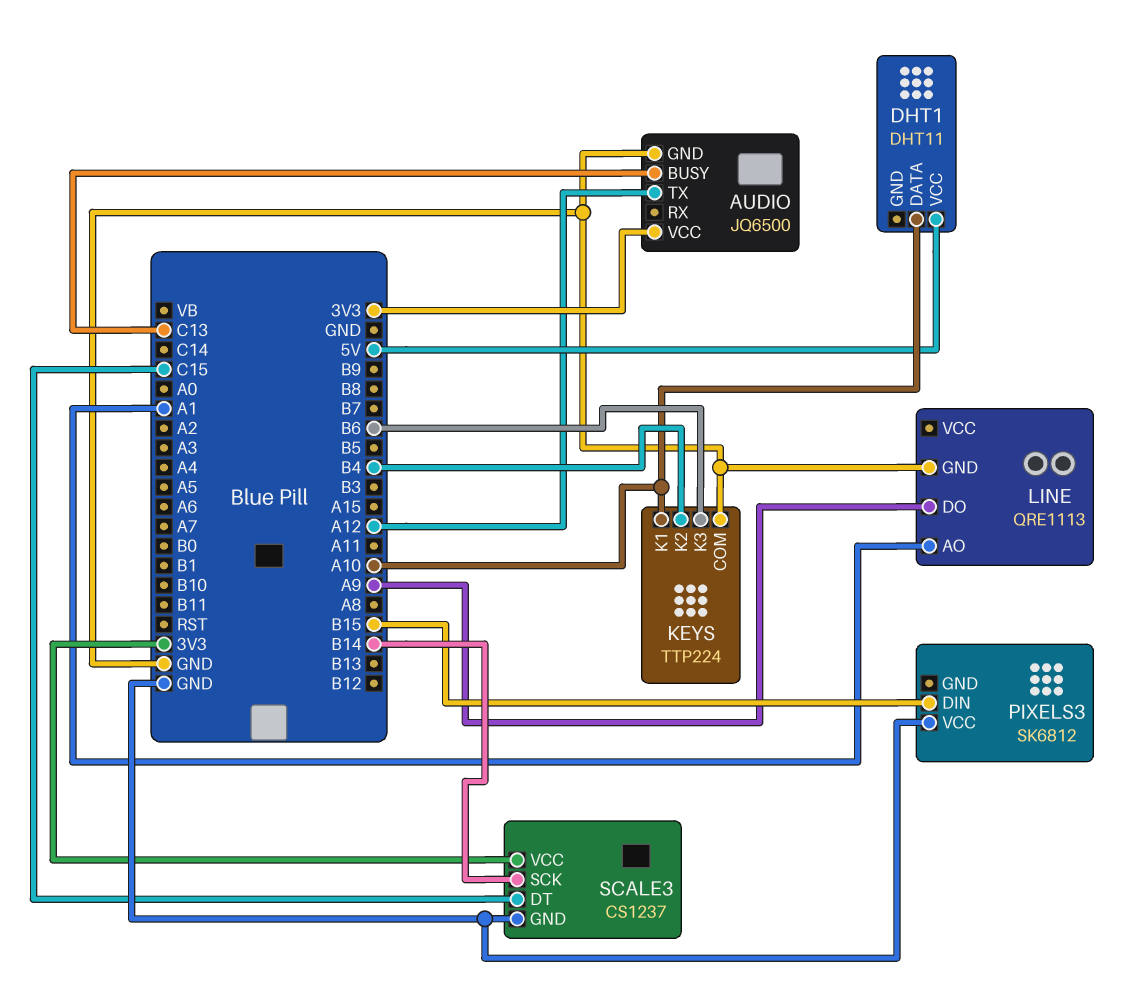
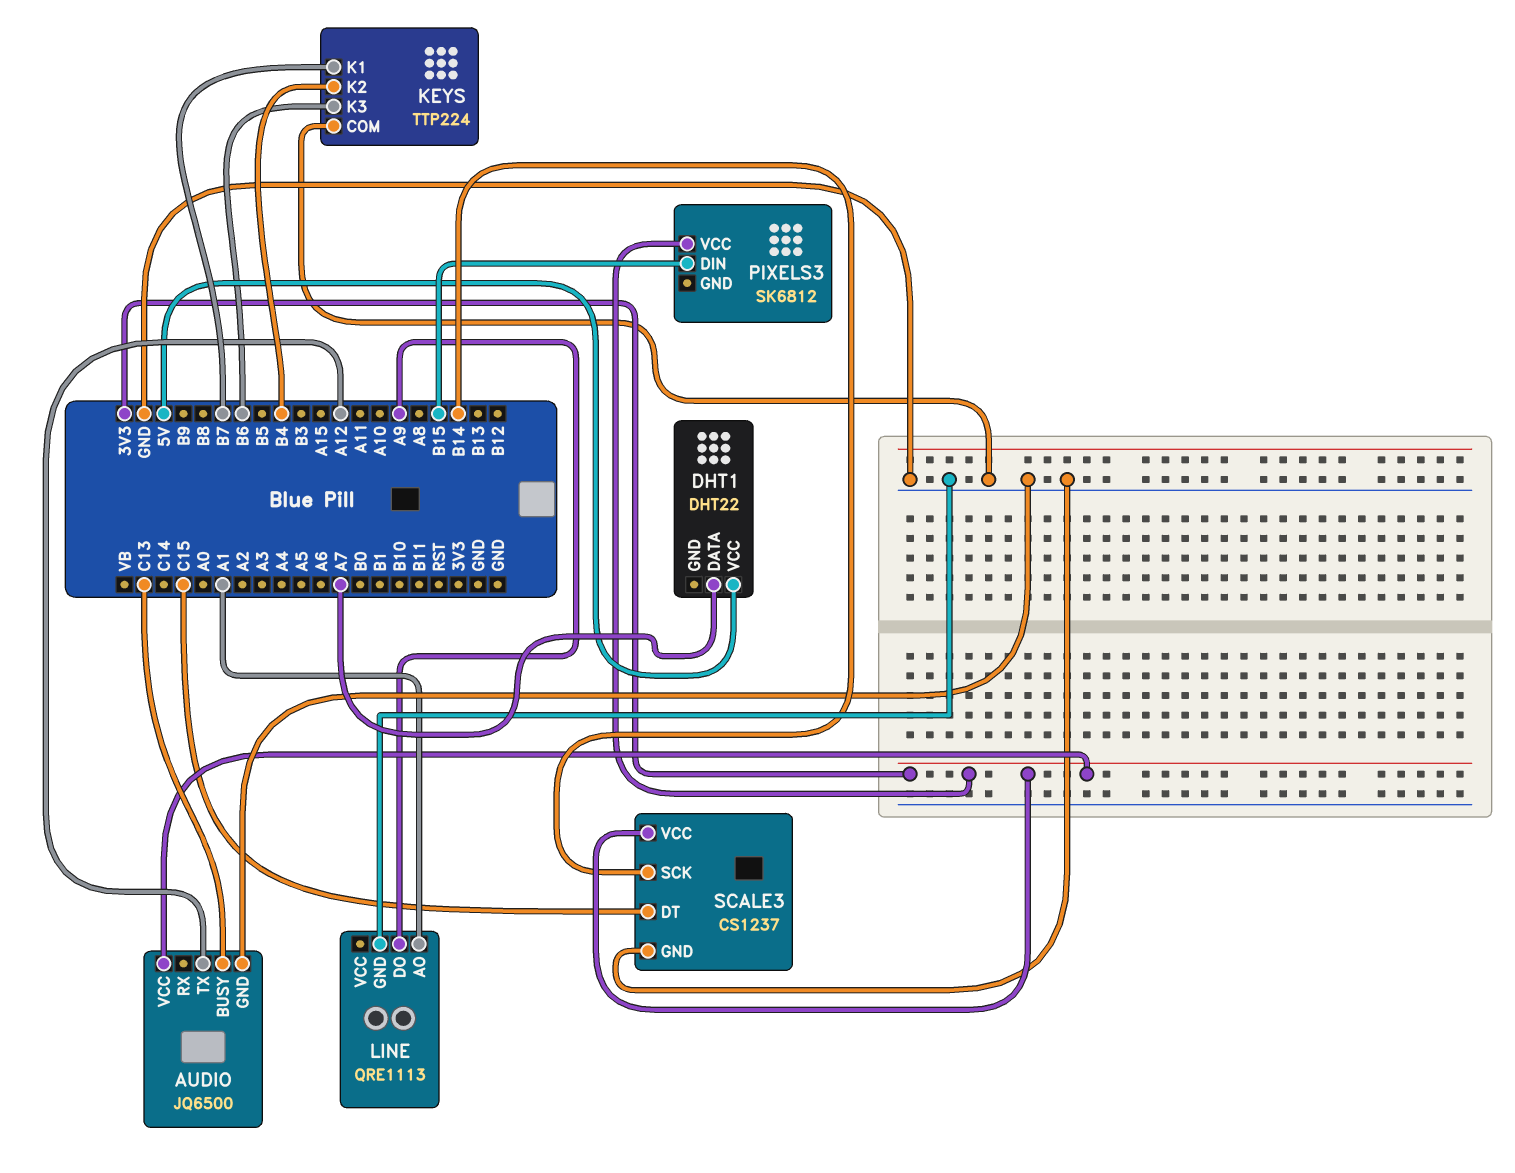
DHT1: DHT11 -> DHT22
DHT1 pin DATA: A10 -> A7
KEYS pin K1: A10 -> B7
PIXELS3 pin VCC: GND -> 3V3

